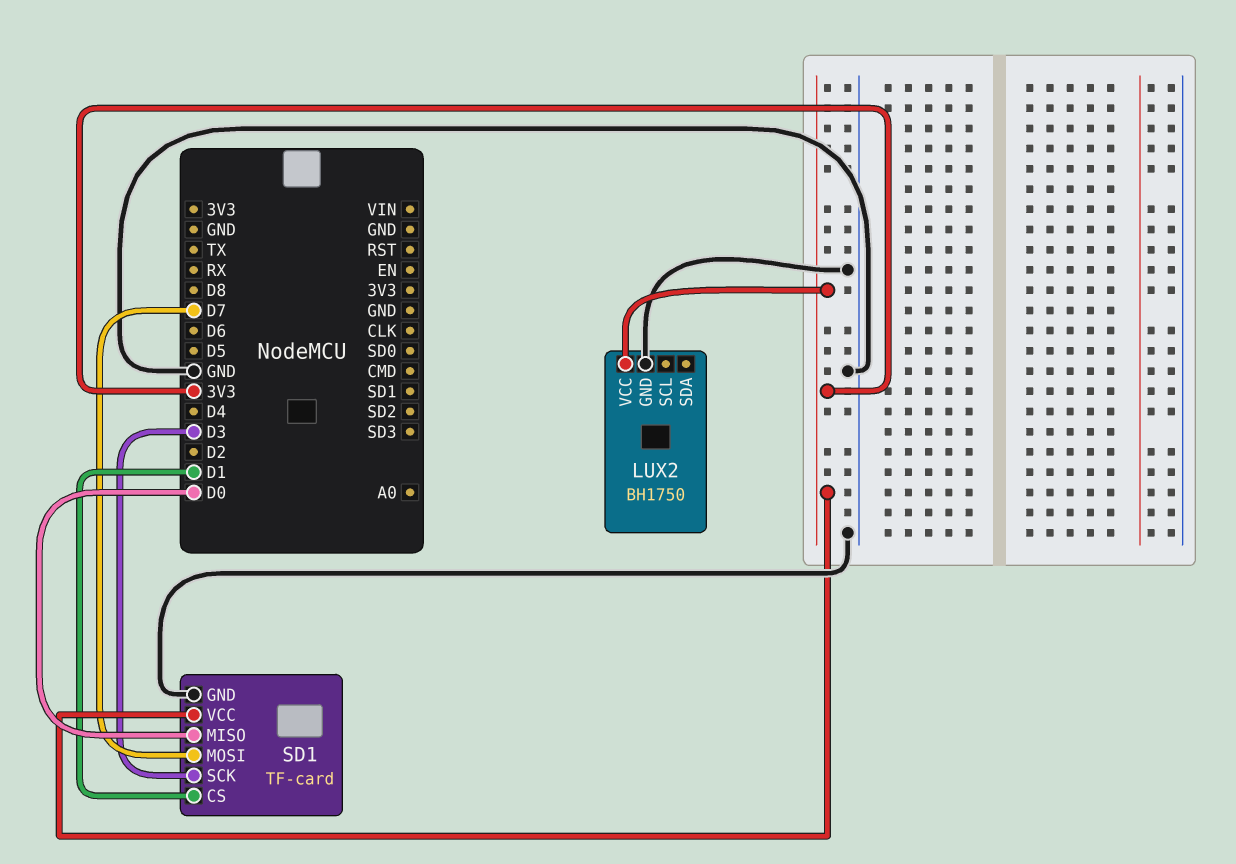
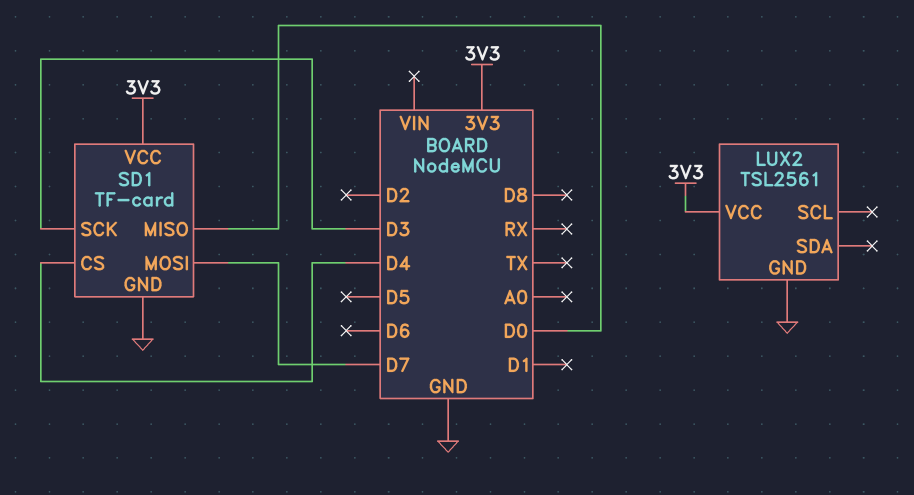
LUX2: BH1750 -> TSL2561
SD1 pin CS: D1 -> D4

